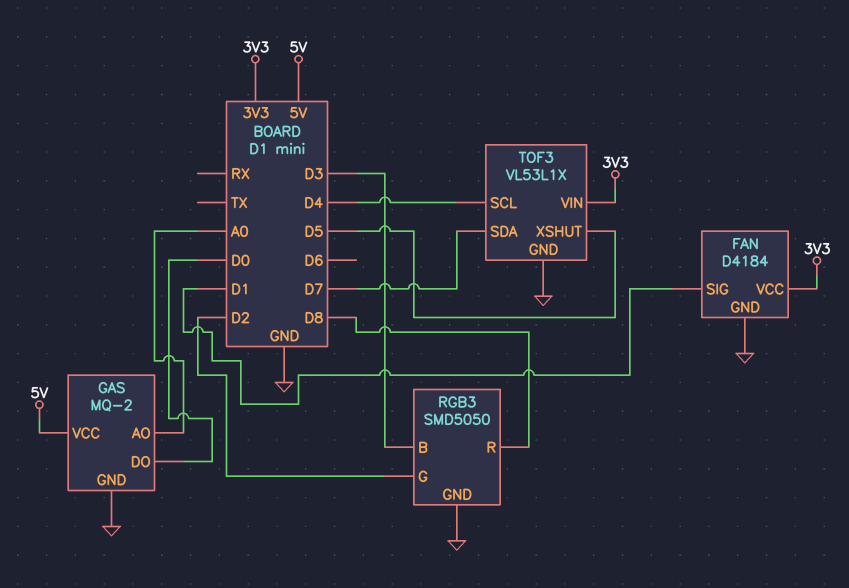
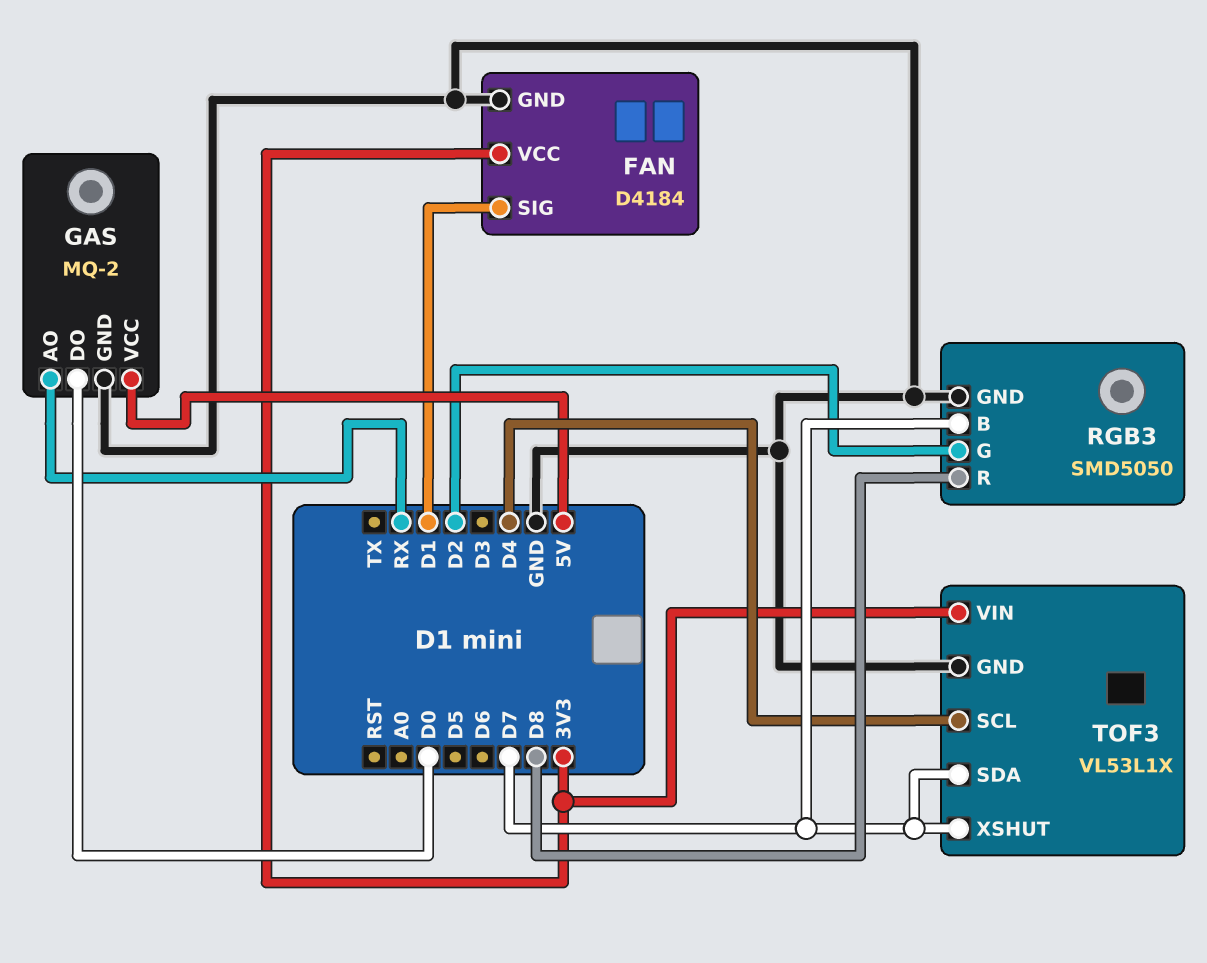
GAS pin AO: A0 -> RX
RGB3 pin B: D3 -> D7
TOF3 pin XSHUT: D5 -> D7

